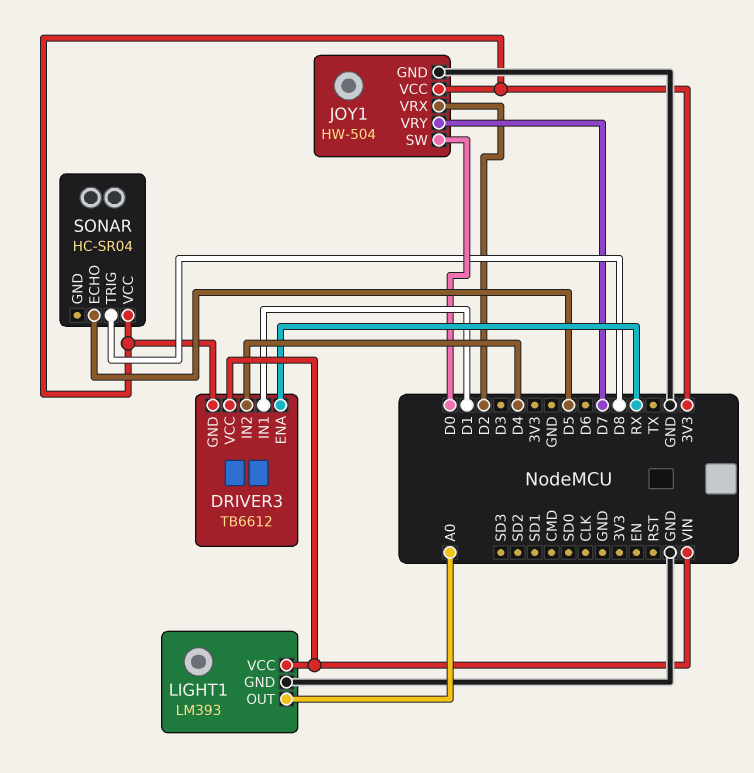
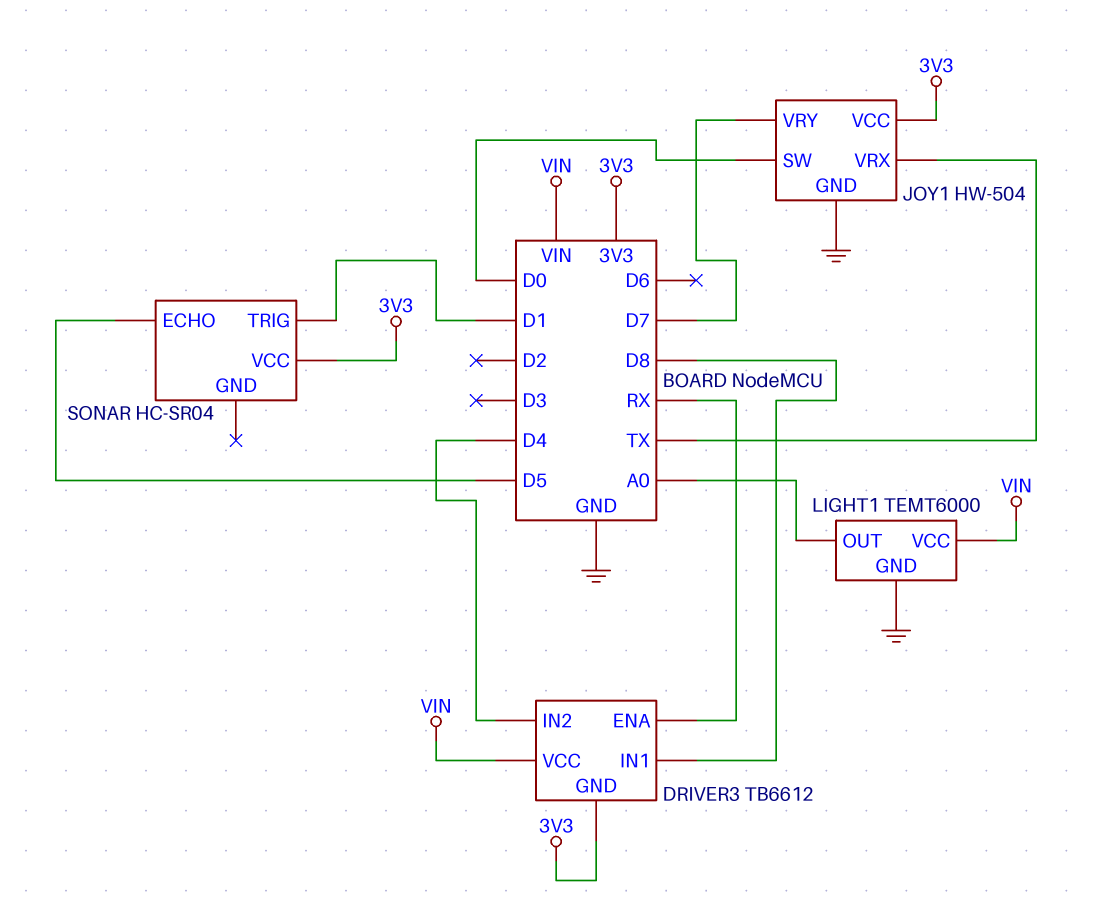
DRIVER3 pin IN1: D1 -> D8
JOY1 pin VRX: D2 -> TX
LIGHT1: LM393 -> TEMT6000
SONAR pin TRIG: D8 -> D1

